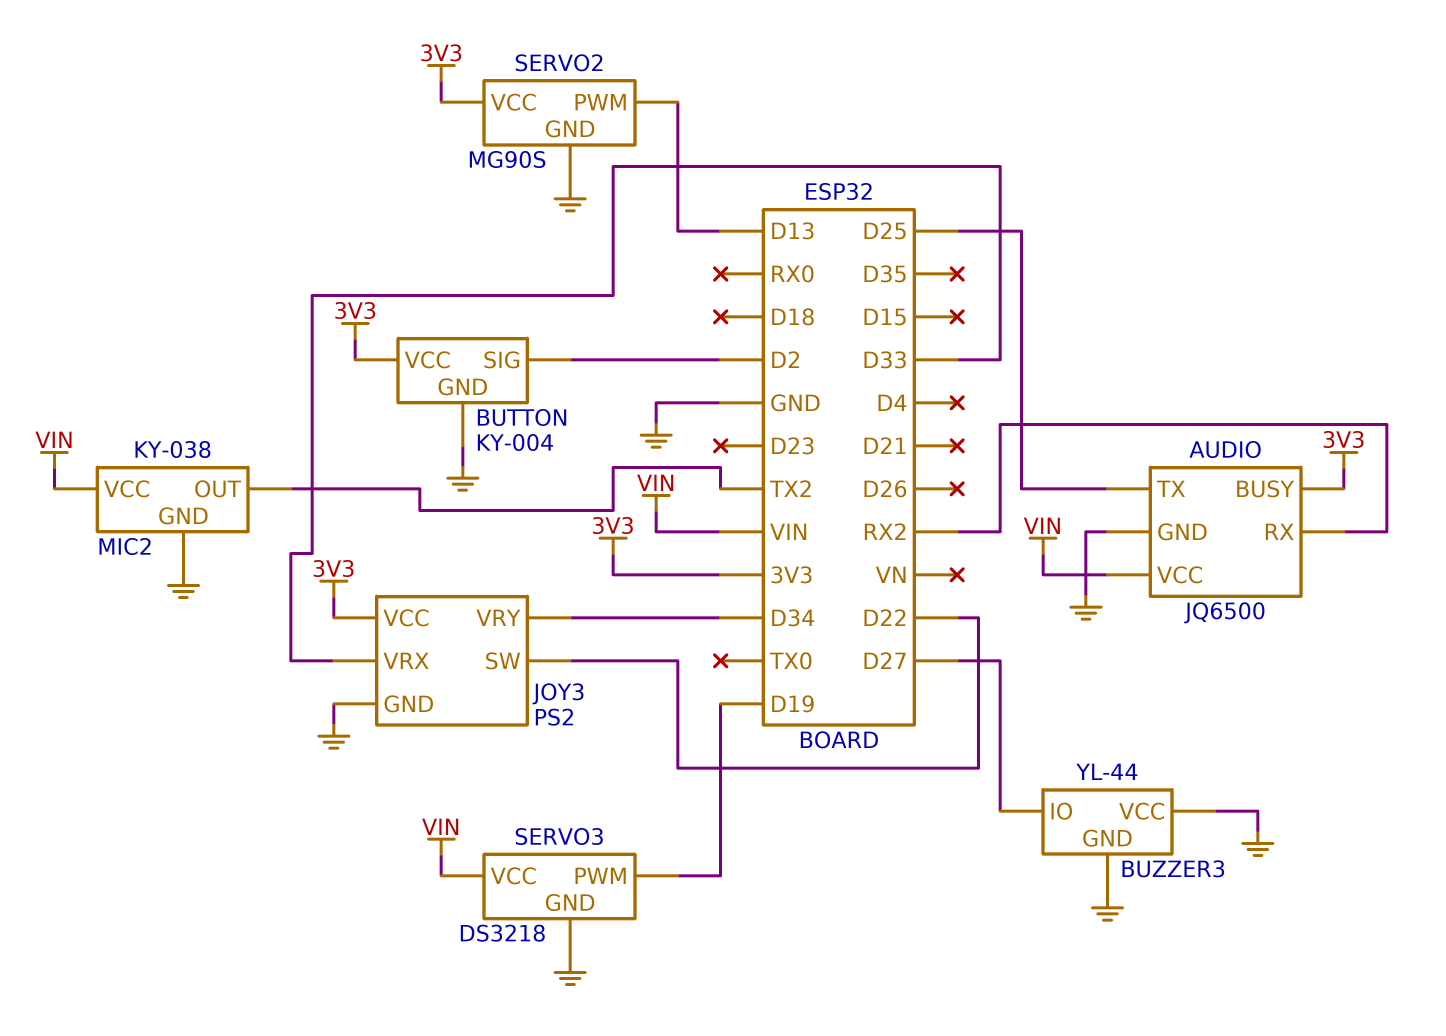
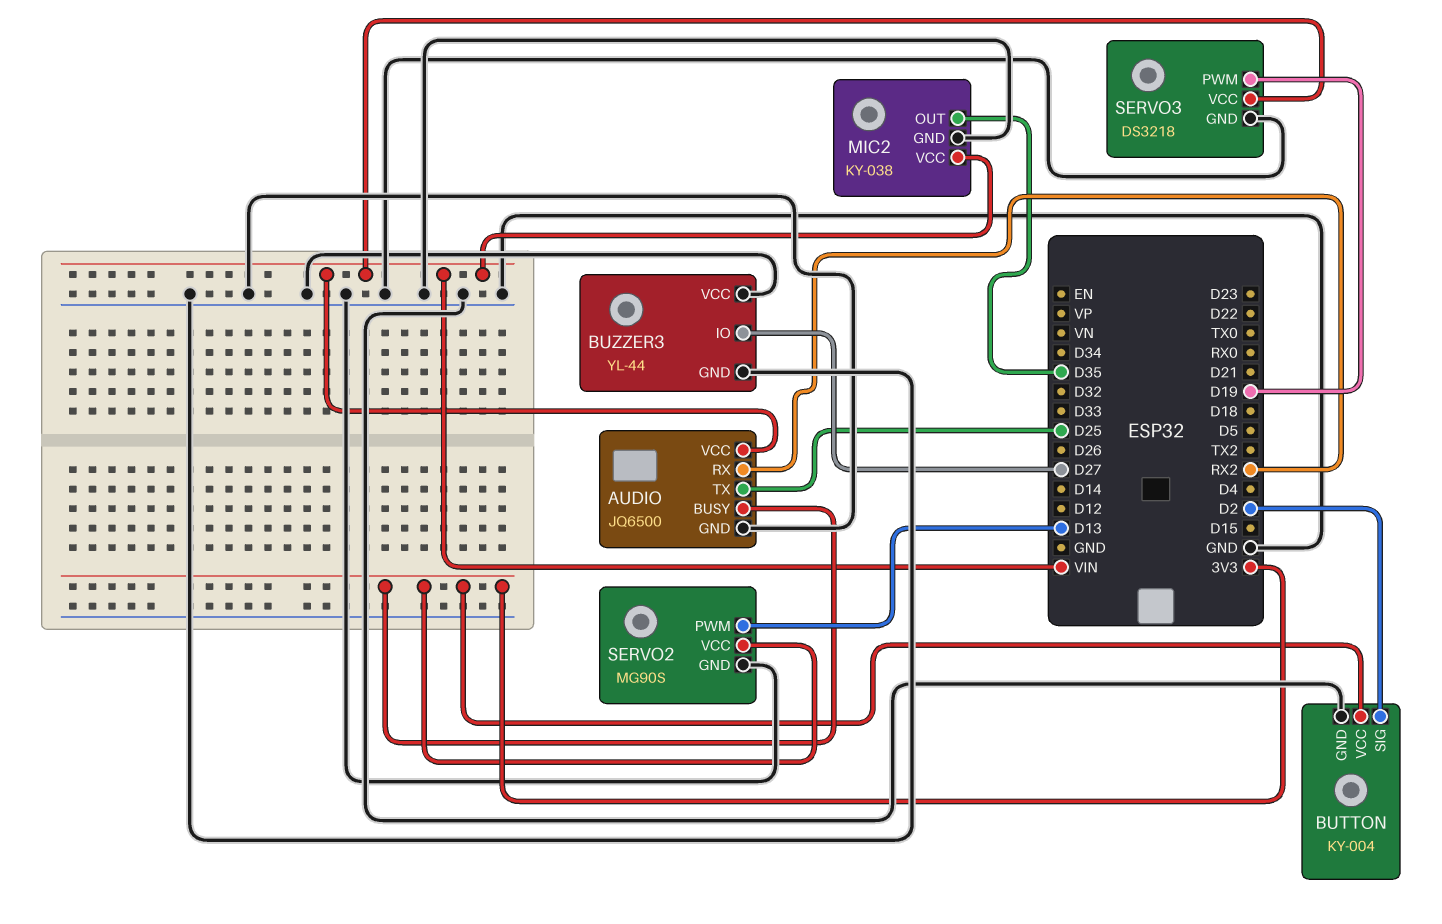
JOY3: PS2 -> none
JOY3 pin GND: GND -> none
JOY3 pin SW: D22 -> none
JOY3 pin VCC: 3V3 -> none
JOY3 pin VRX: D33 -> none
JOY3 pin VRY: D34 -> none
MIC2 pin OUT: TX2 -> D35

